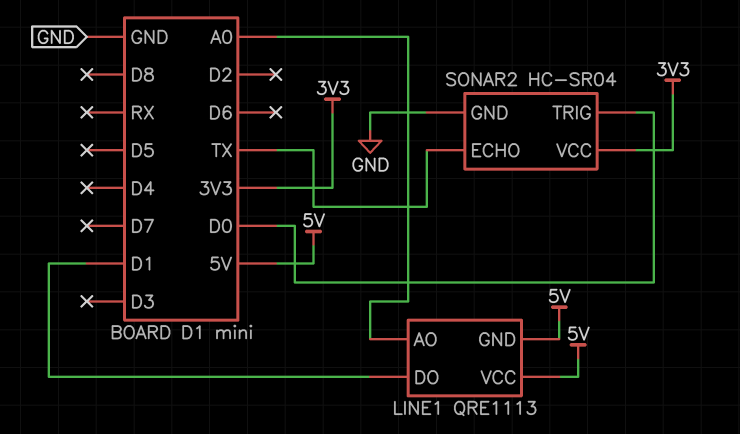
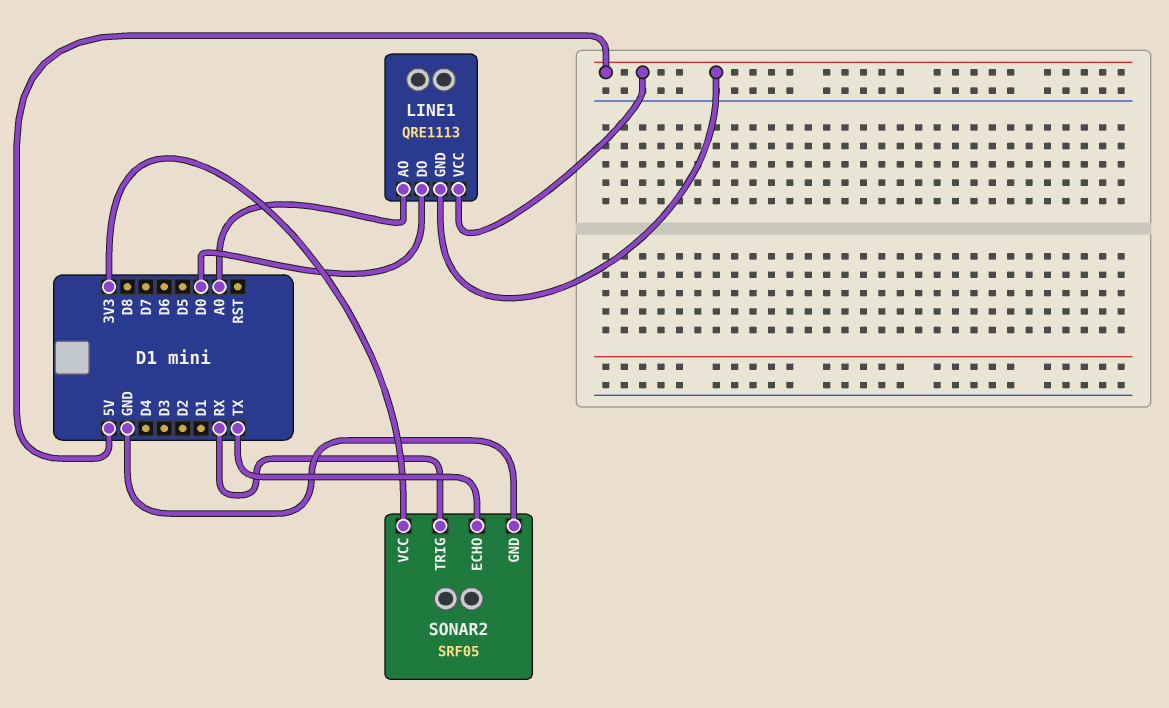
LINE1 pin DO: D1 -> D0
SONAR2: HC-SR04 -> SRF05
SONAR2 pin TRIG: D0 -> RX

